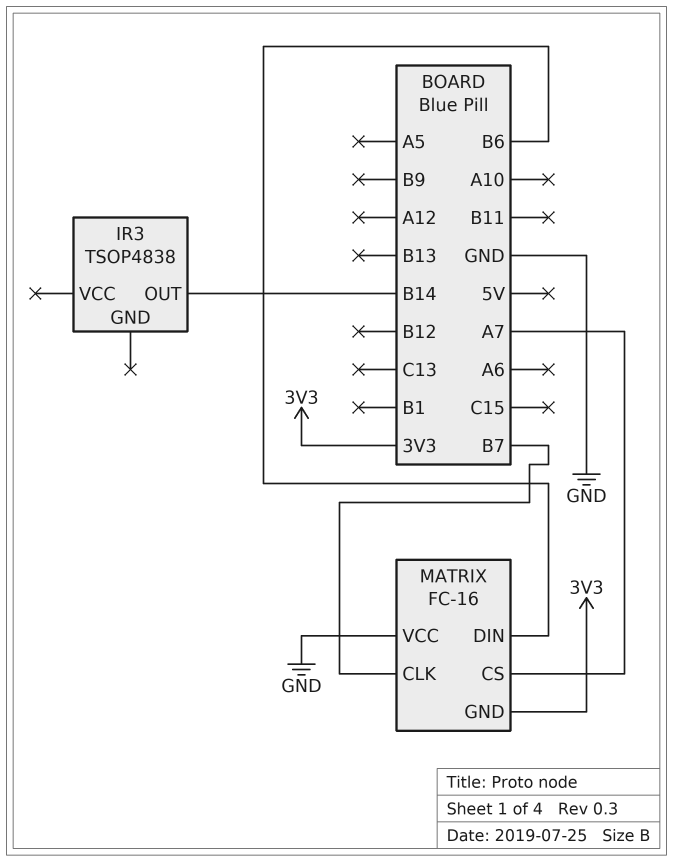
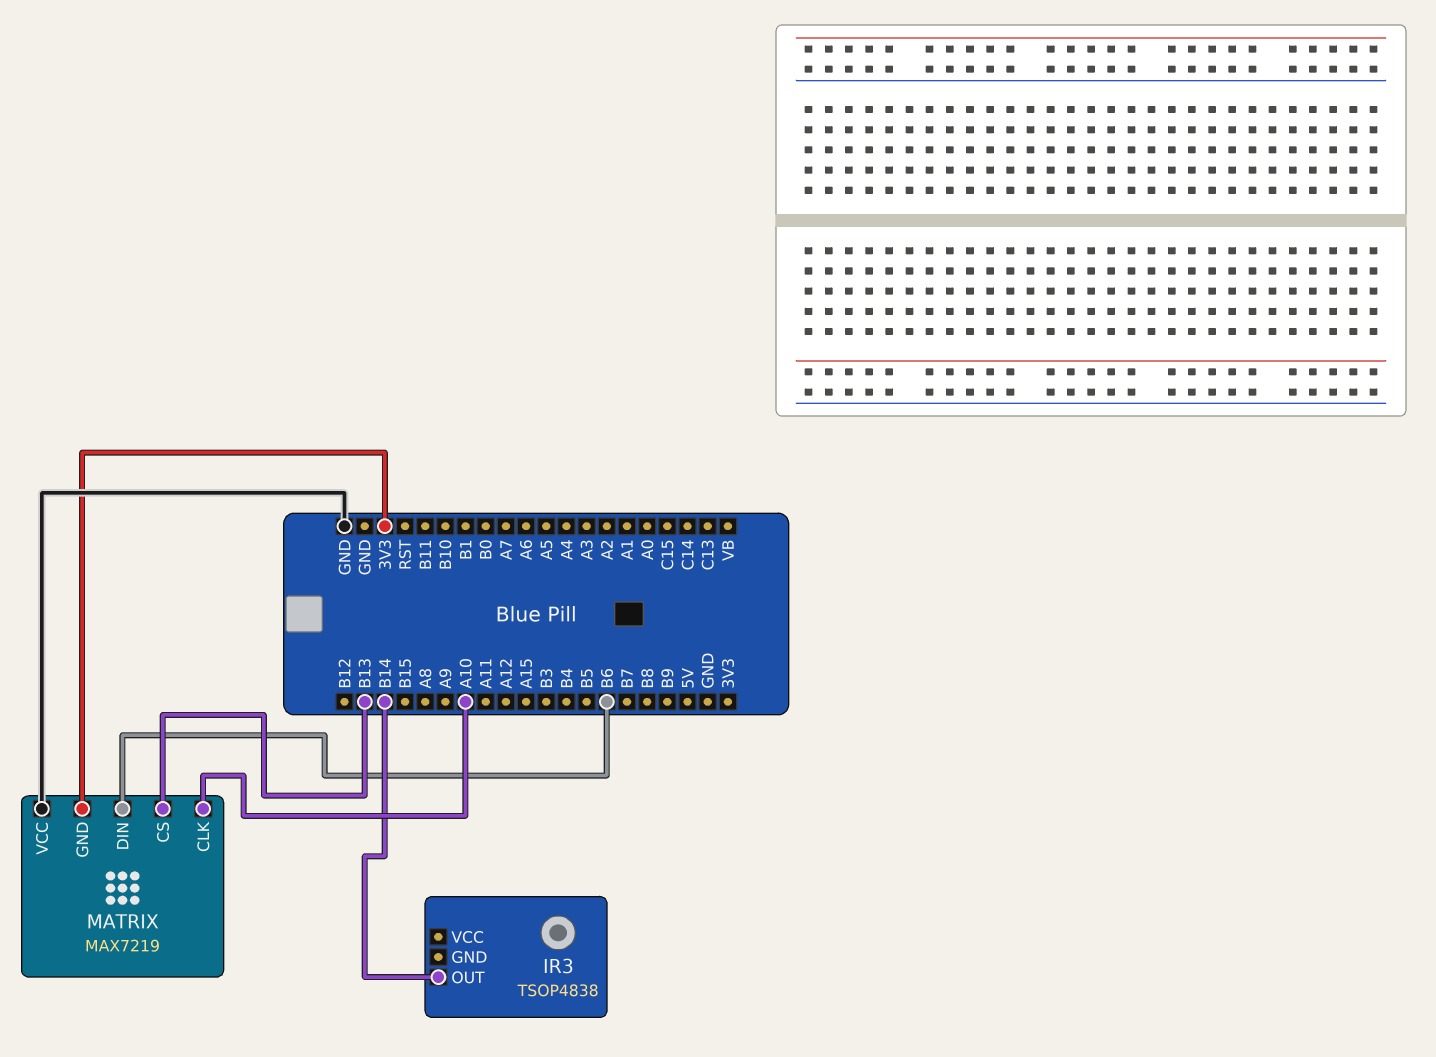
MATRIX: FC-16 -> MAX7219
MATRIX pin CLK: B7 -> A10
MATRIX pin CS: A7 -> B13

